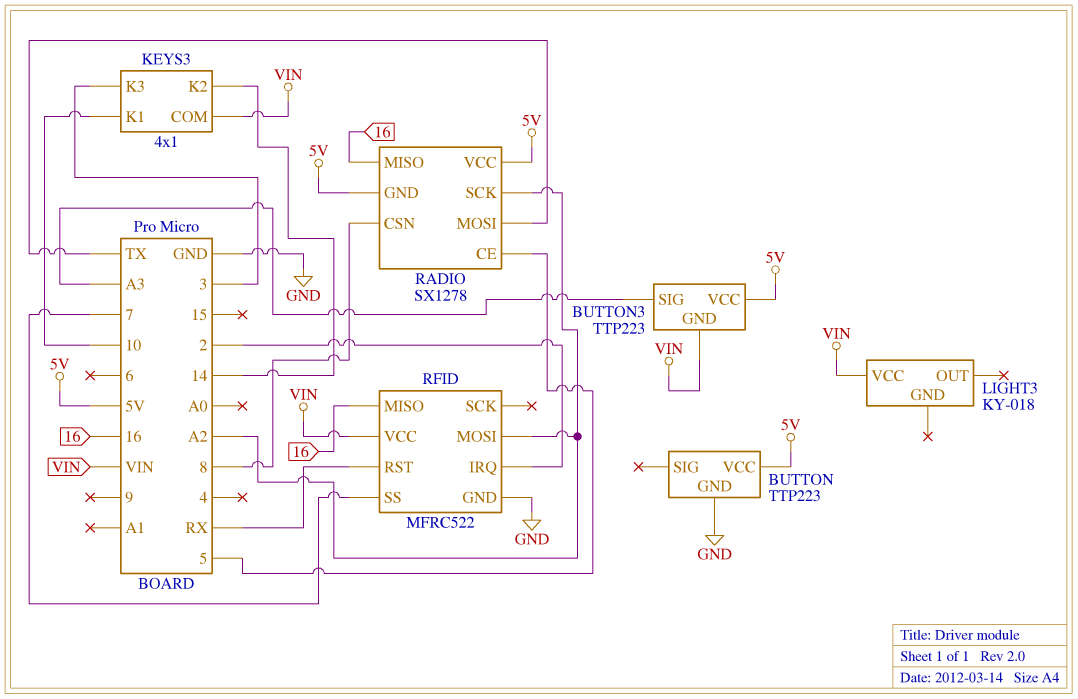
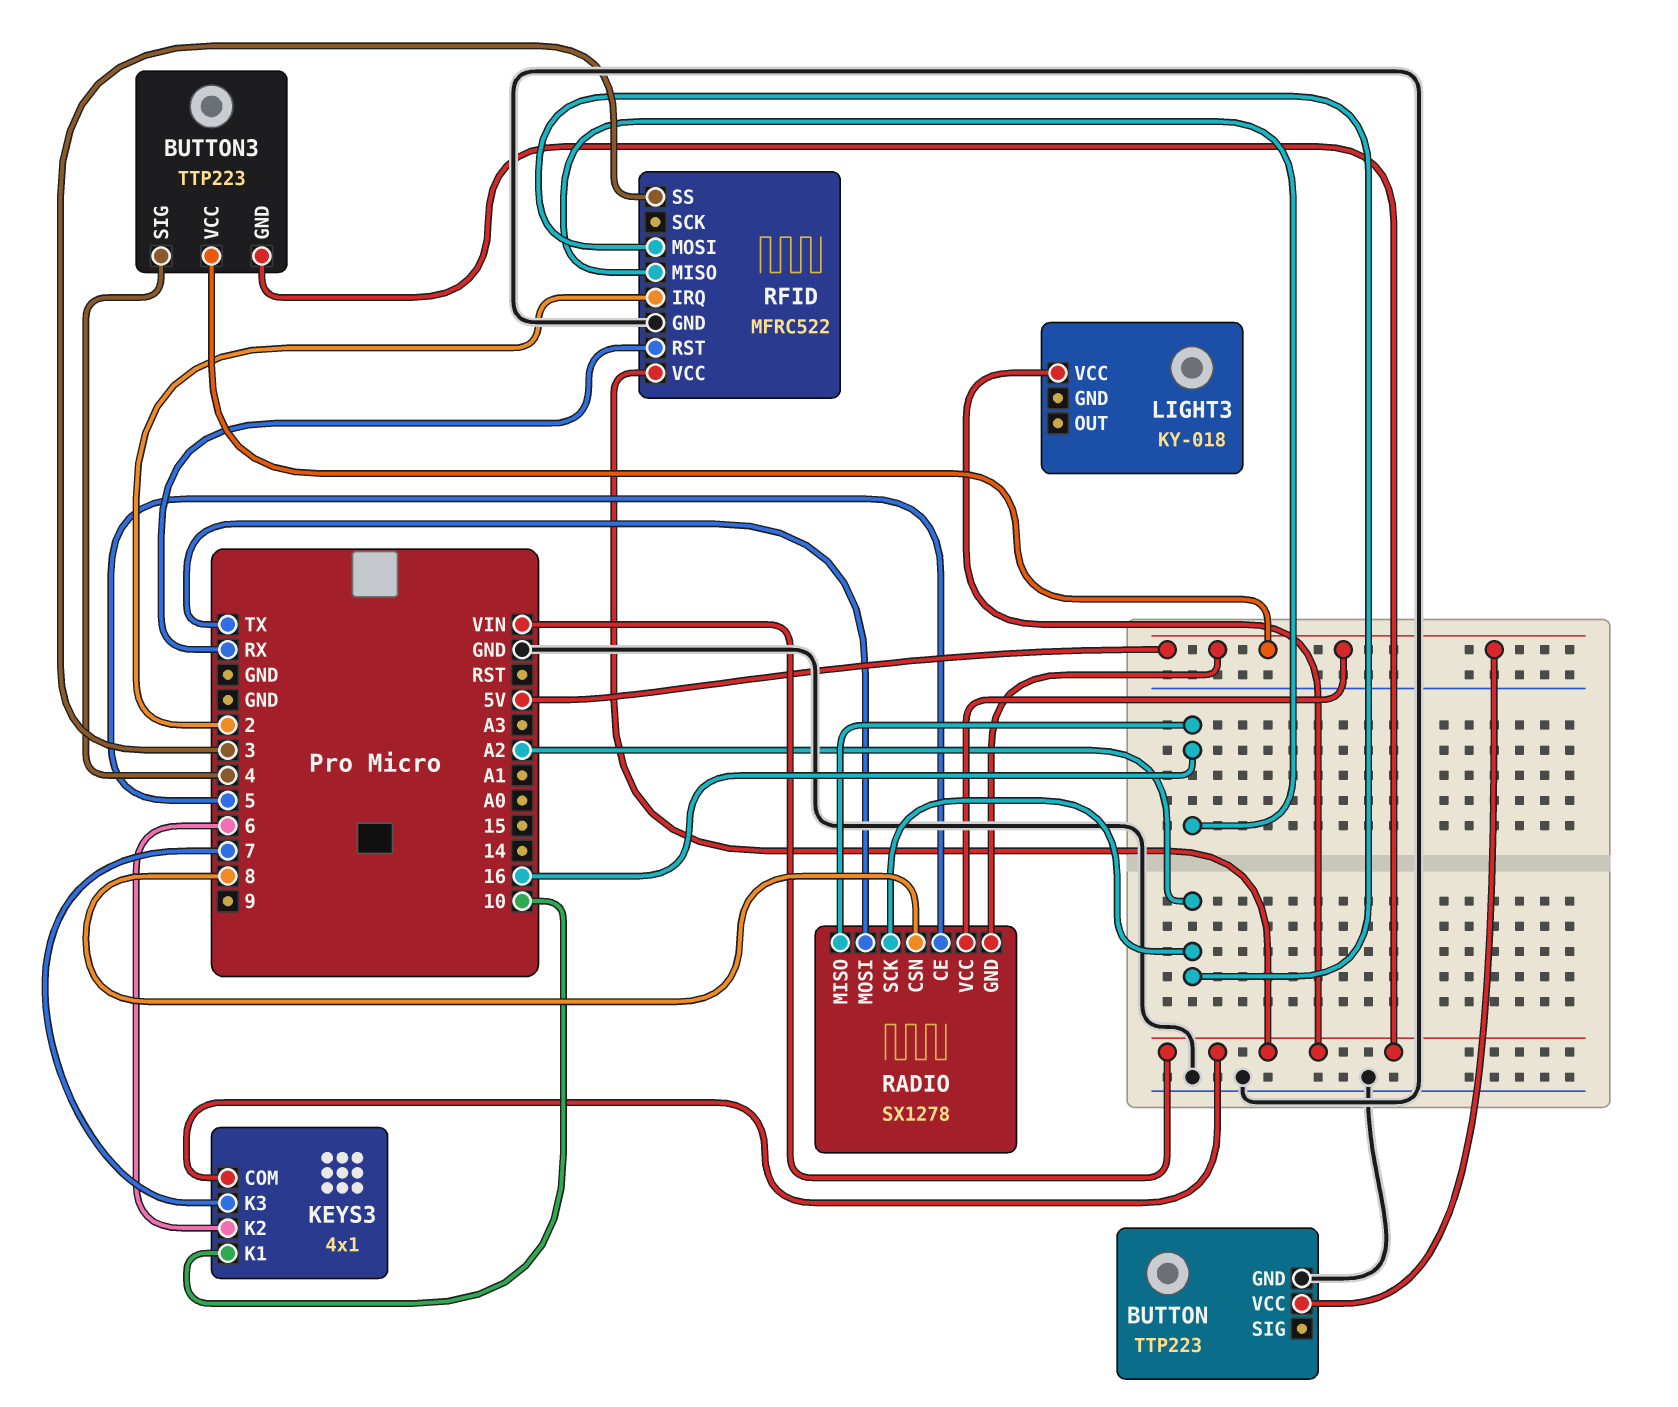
BUTTON3 pin SIG: A3 -> 4
KEYS3 pin K2: 14 -> 6
KEYS3 pin K3: 3 -> 7
RFID pin SS: 7 -> 3

